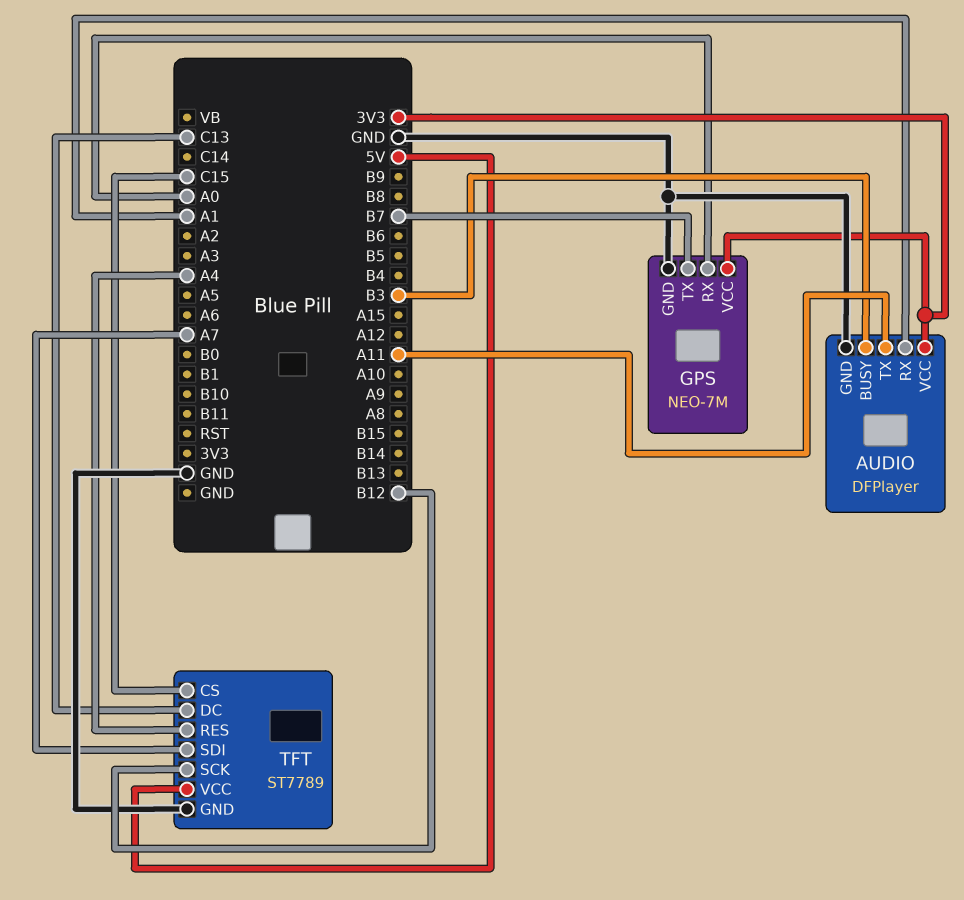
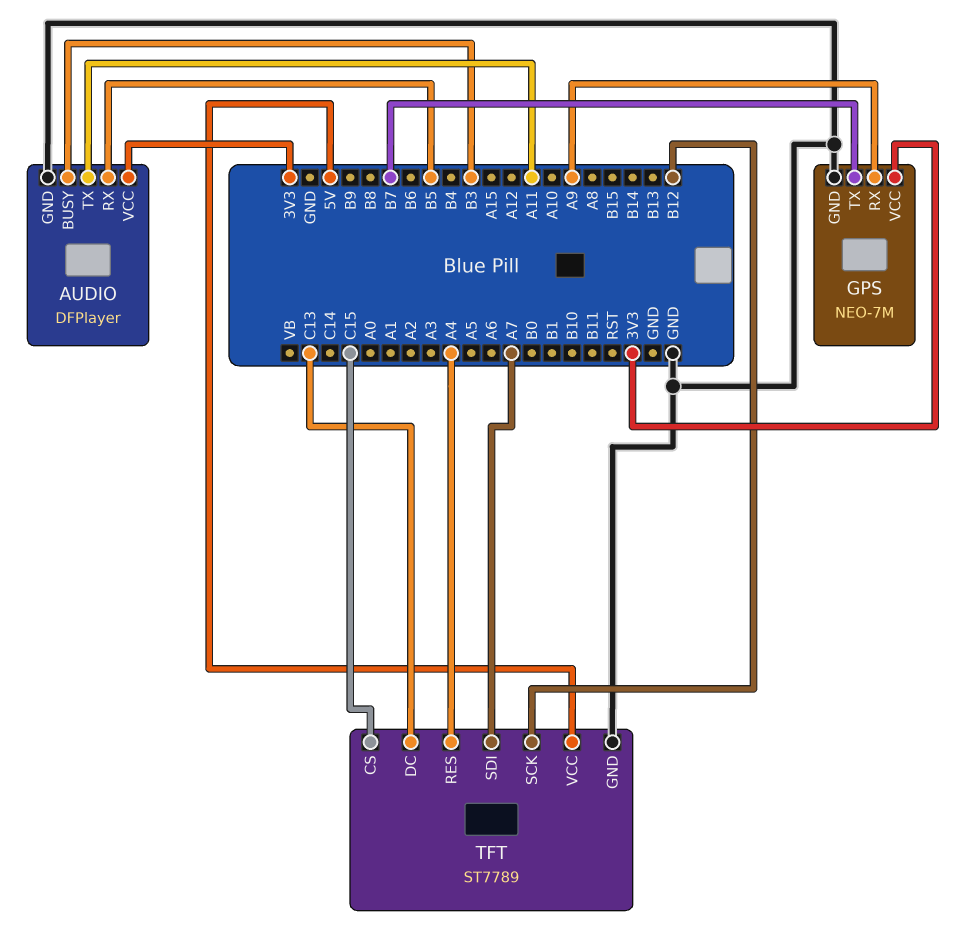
AUDIO pin RX: A1 -> B5
GPS pin RX: A0 -> A9

